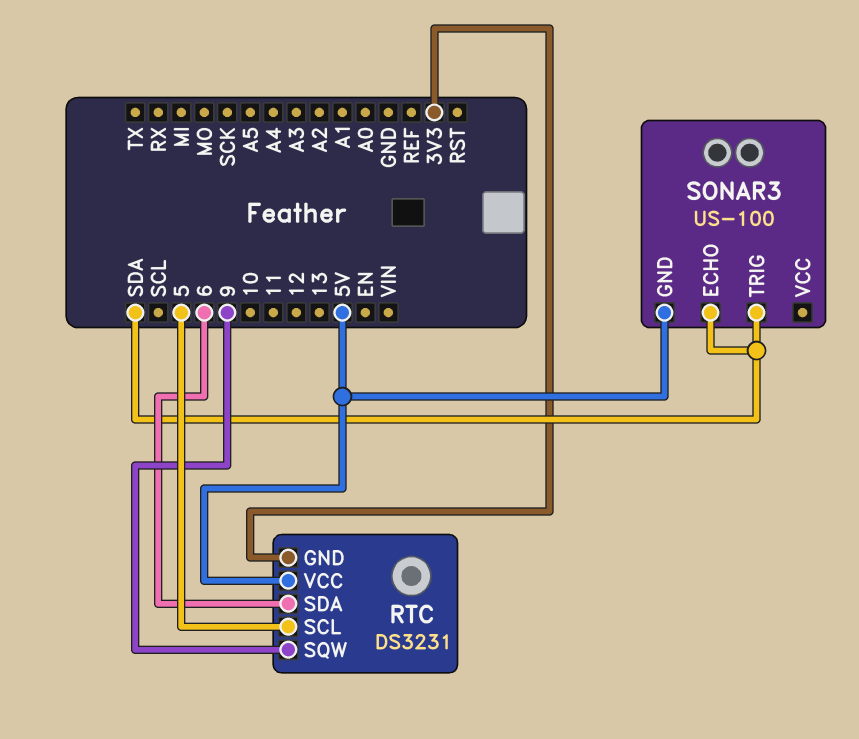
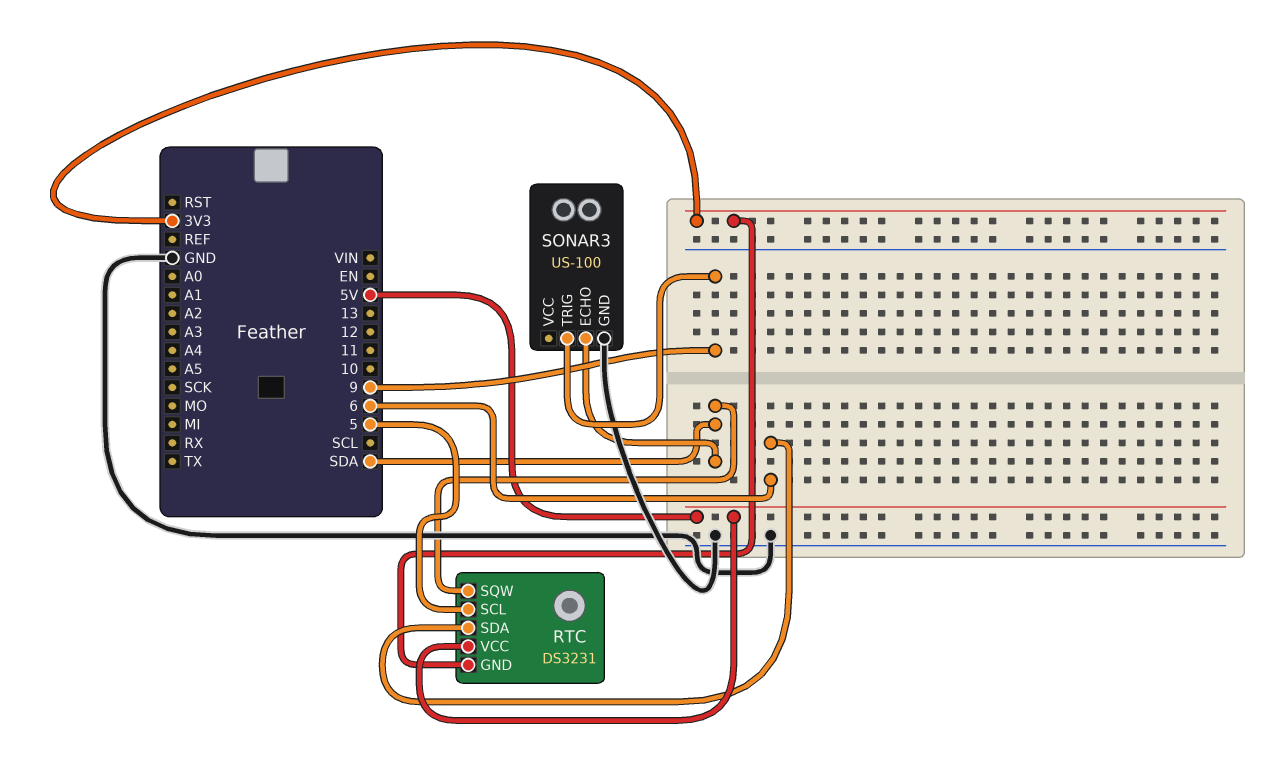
RTC pin SQW: 9 -> SDA
SONAR3 pin GND: 5V -> GND
SONAR3 pin TRIG: SDA -> 9

